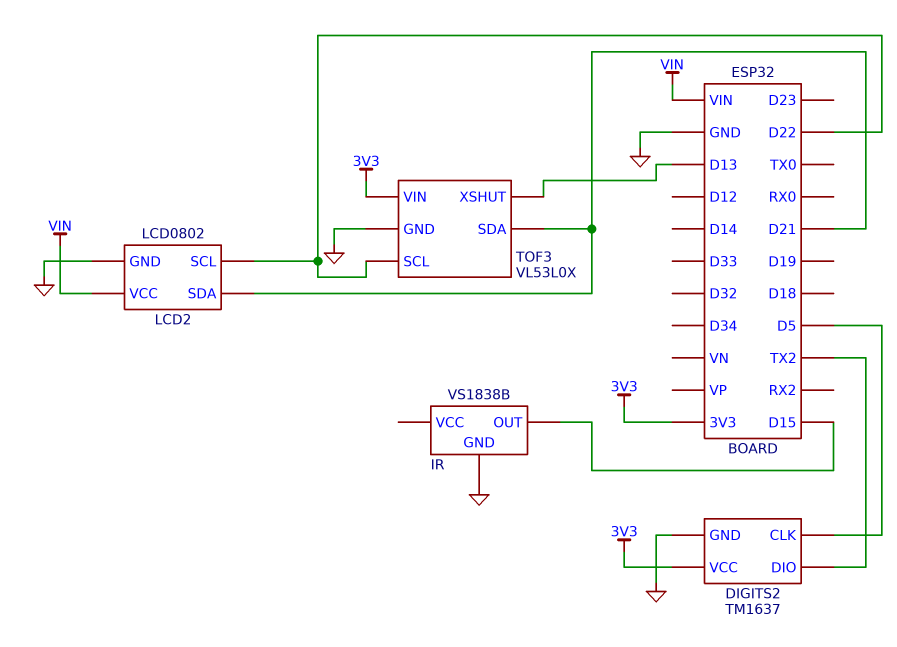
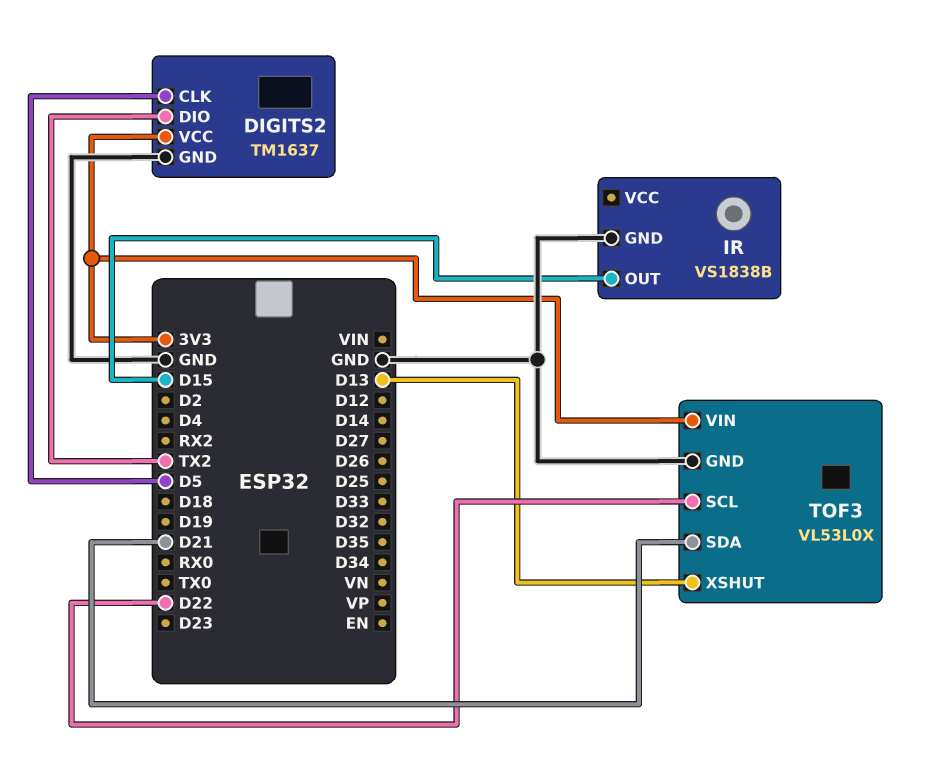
LCD2: LCD0802 -> none
LCD2 pin GND: GND -> none
LCD2 pin SCL: D22 -> none
LCD2 pin SDA: D21 -> none
LCD2 pin VCC: VIN -> none

